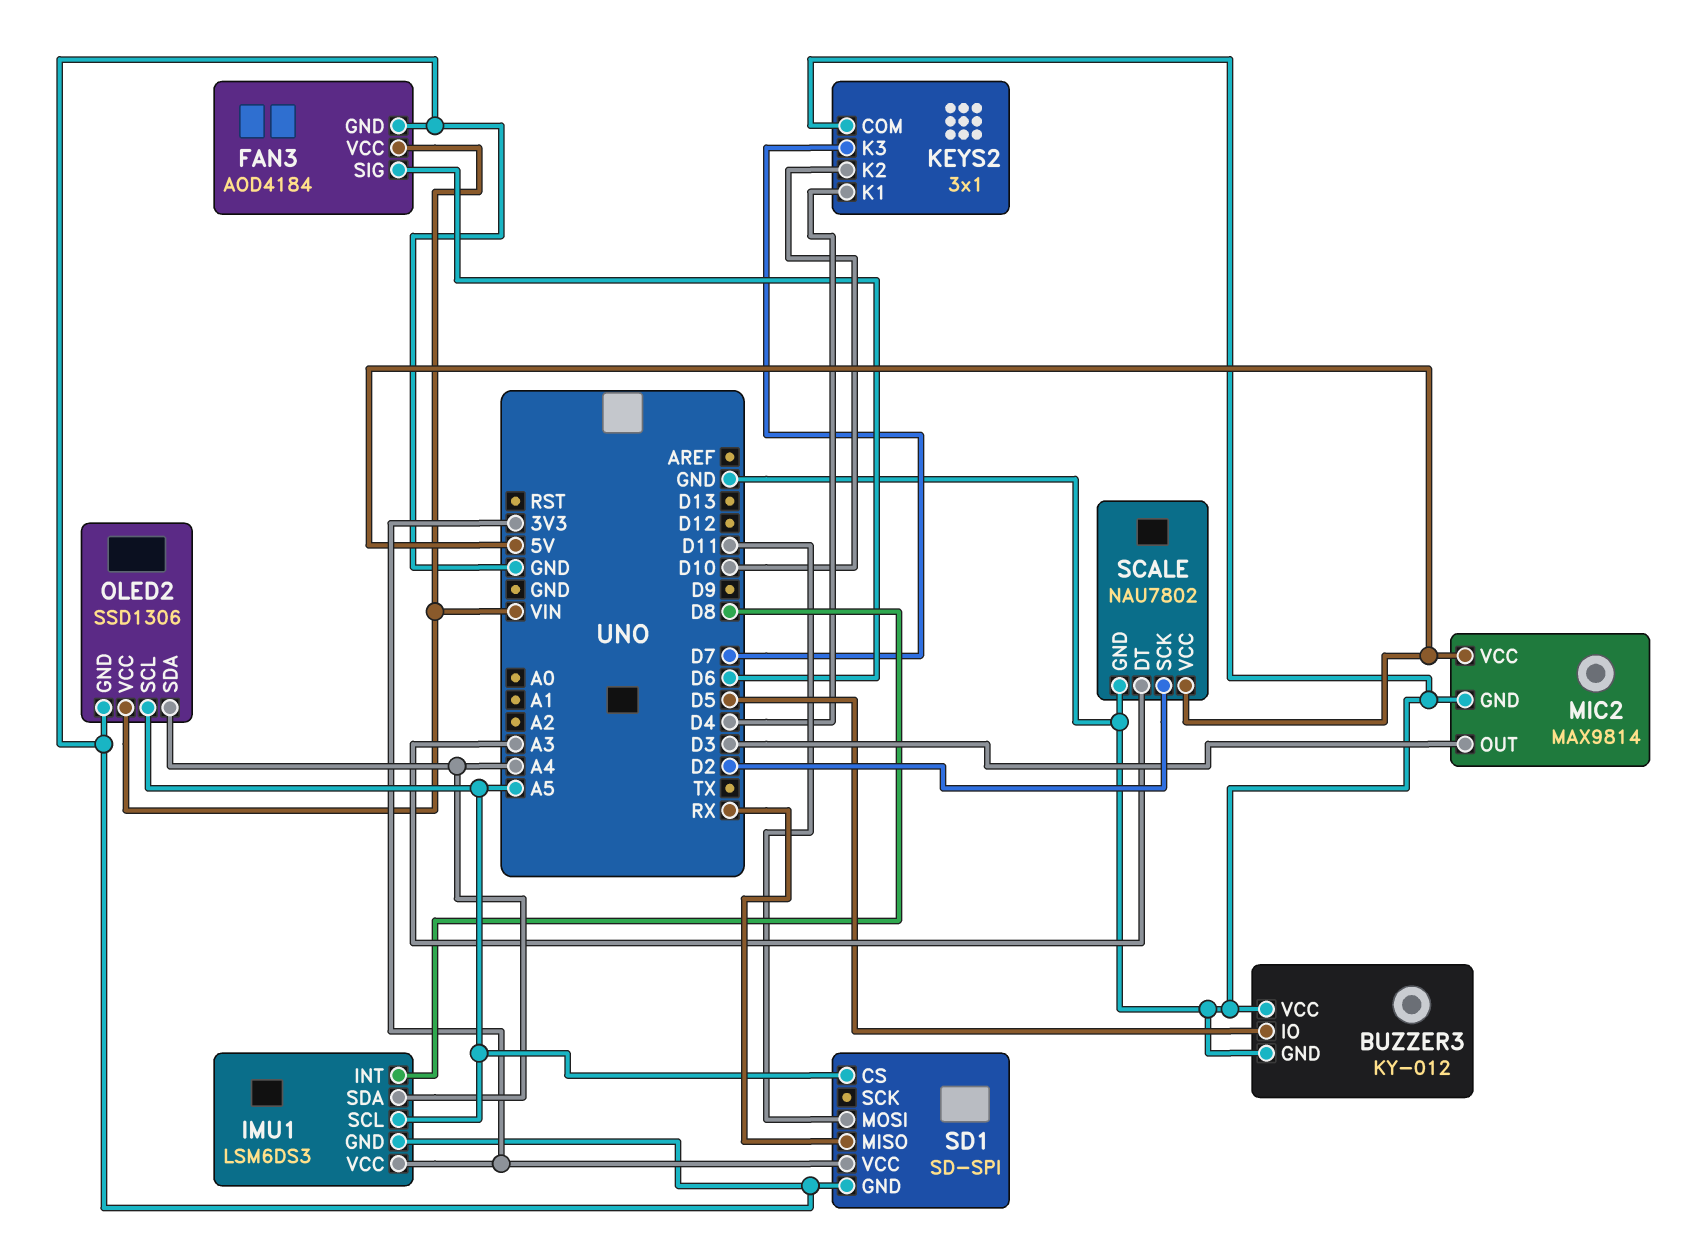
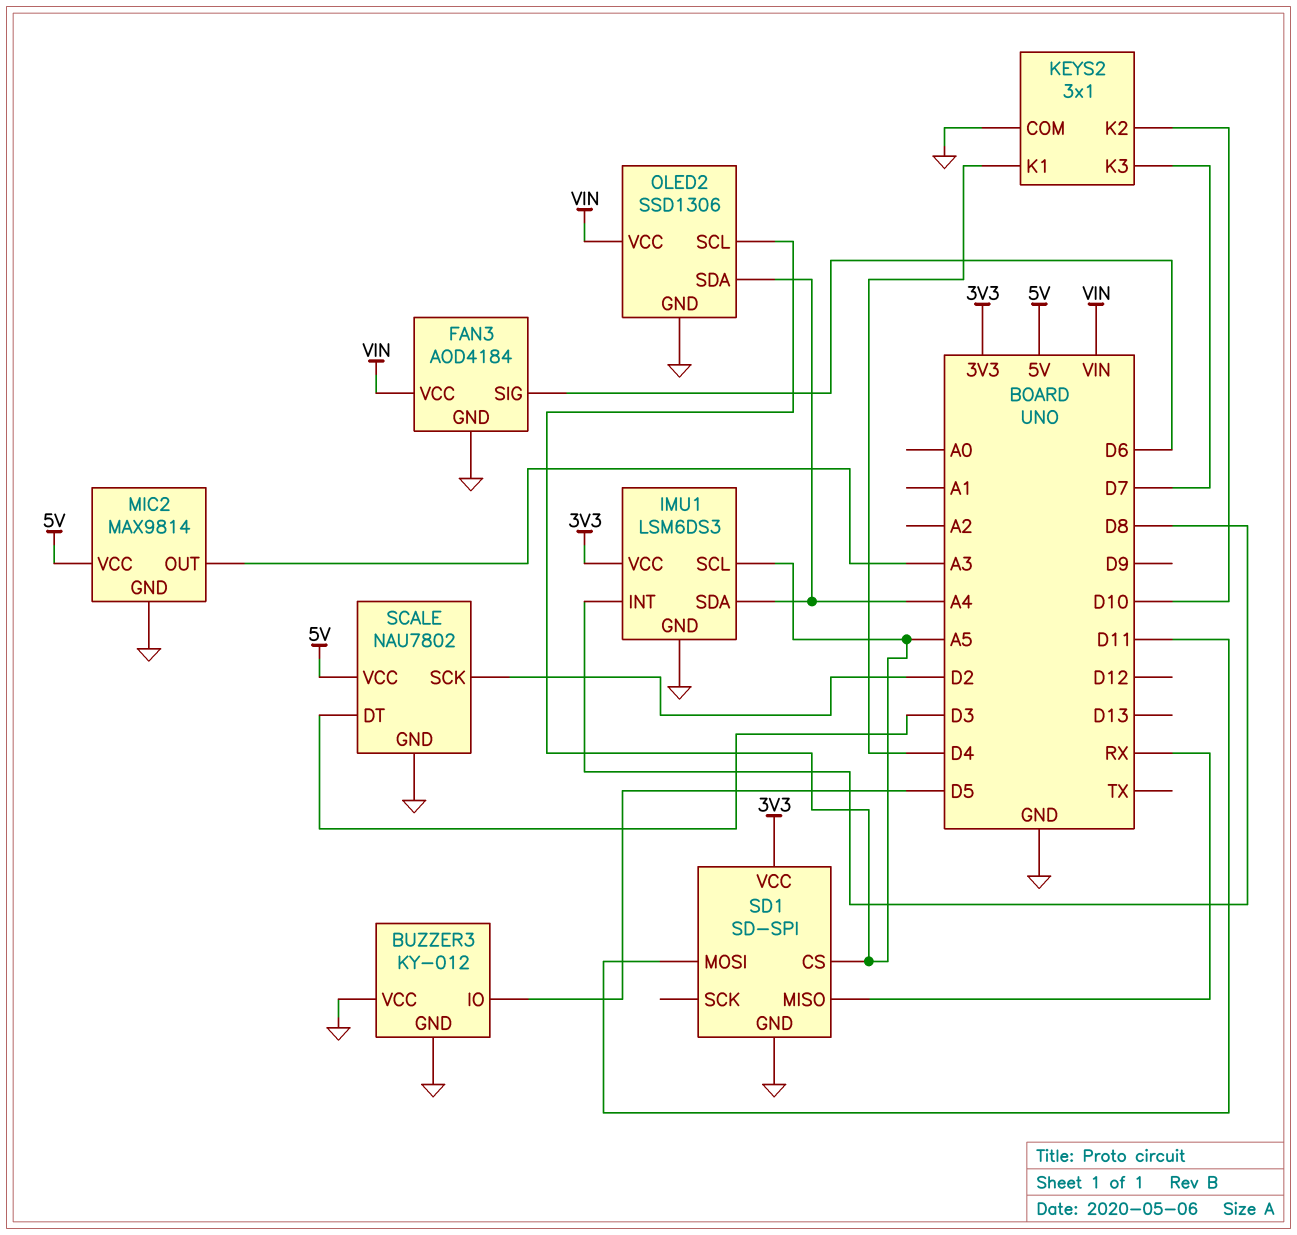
MIC2 pin OUT: D3 -> A3
SCALE pin DT: A3 -> D3

